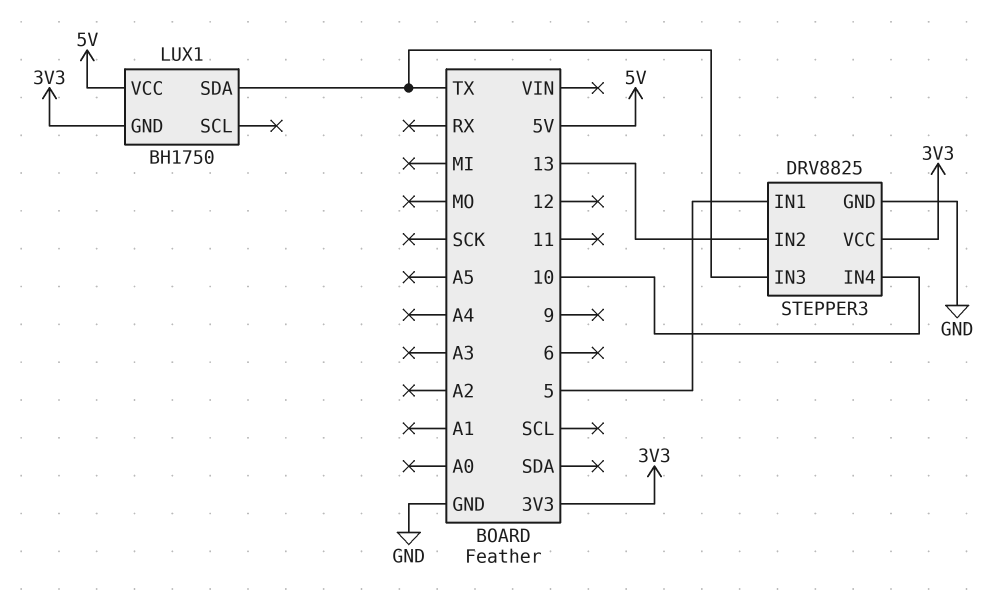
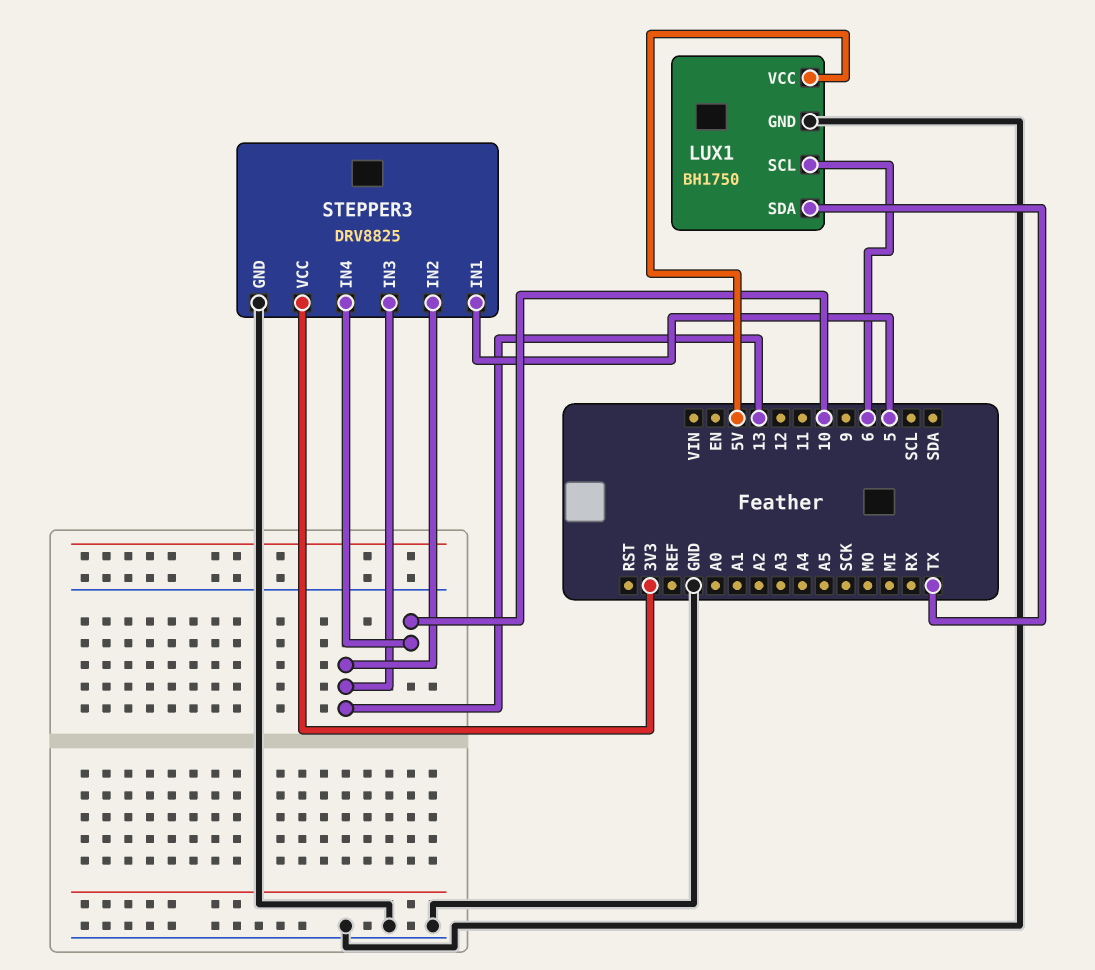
LUX1 pin GND: 3V3 -> GND
LUX1 pin SCL: none -> 6
STEPPER3 pin IN3: TX -> 13

